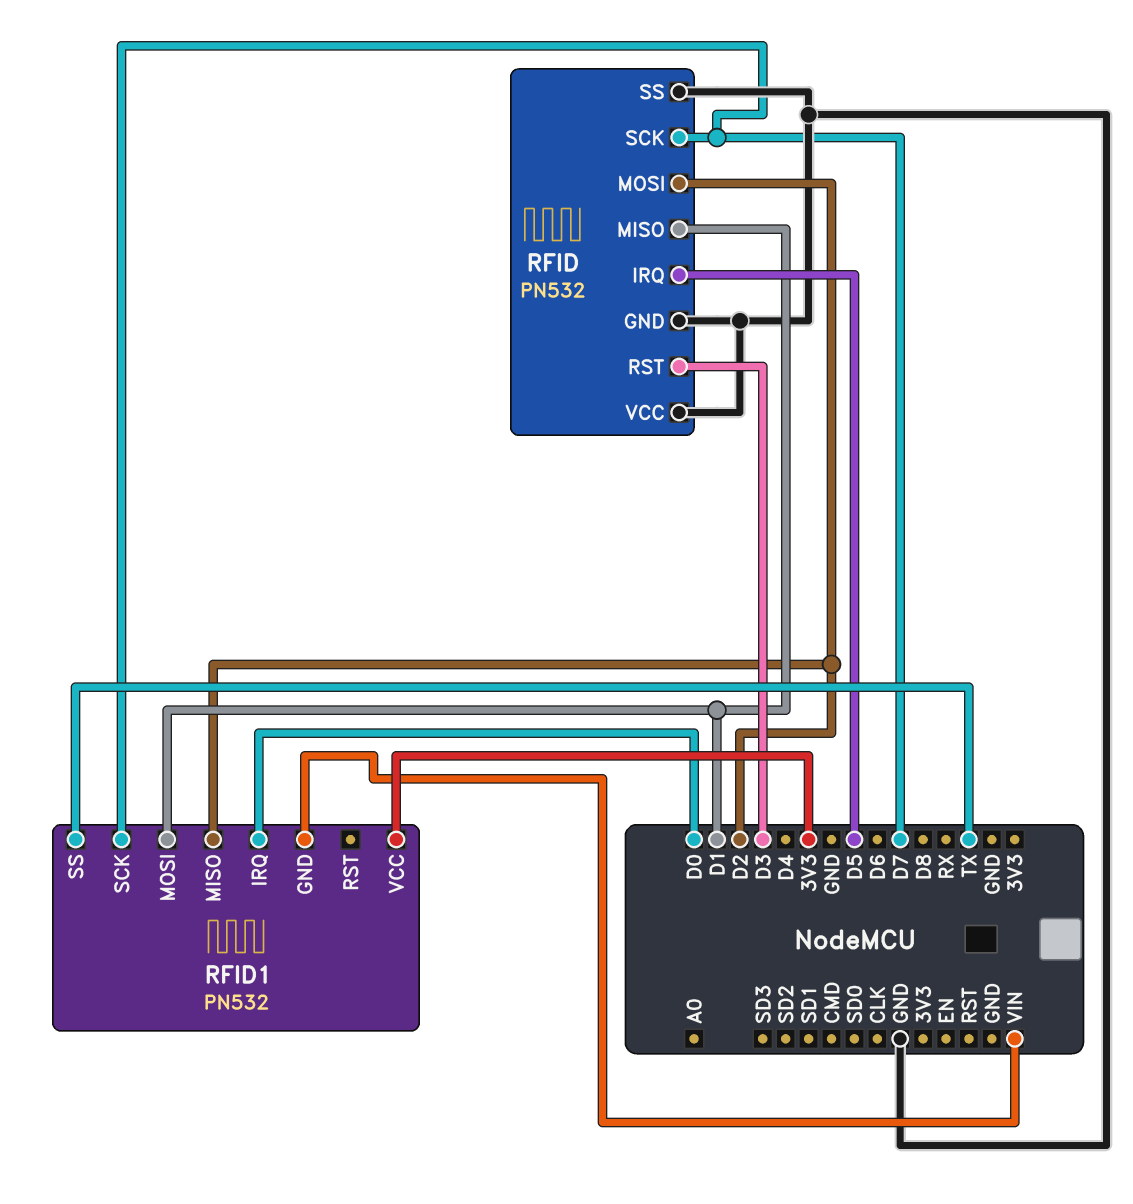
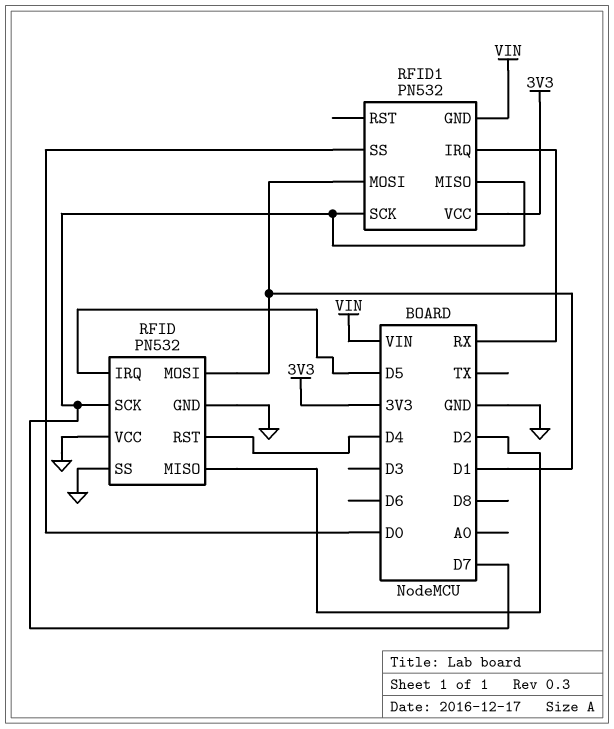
RFID pin MISO: D1 -> D2
RFID pin MOSI: D2 -> D1
RFID pin RST: D3 -> D4
RFID1 pin IRQ: D0 -> RX
RFID1 pin MISO: D2 -> D7
RFID1 pin SS: TX -> D0

